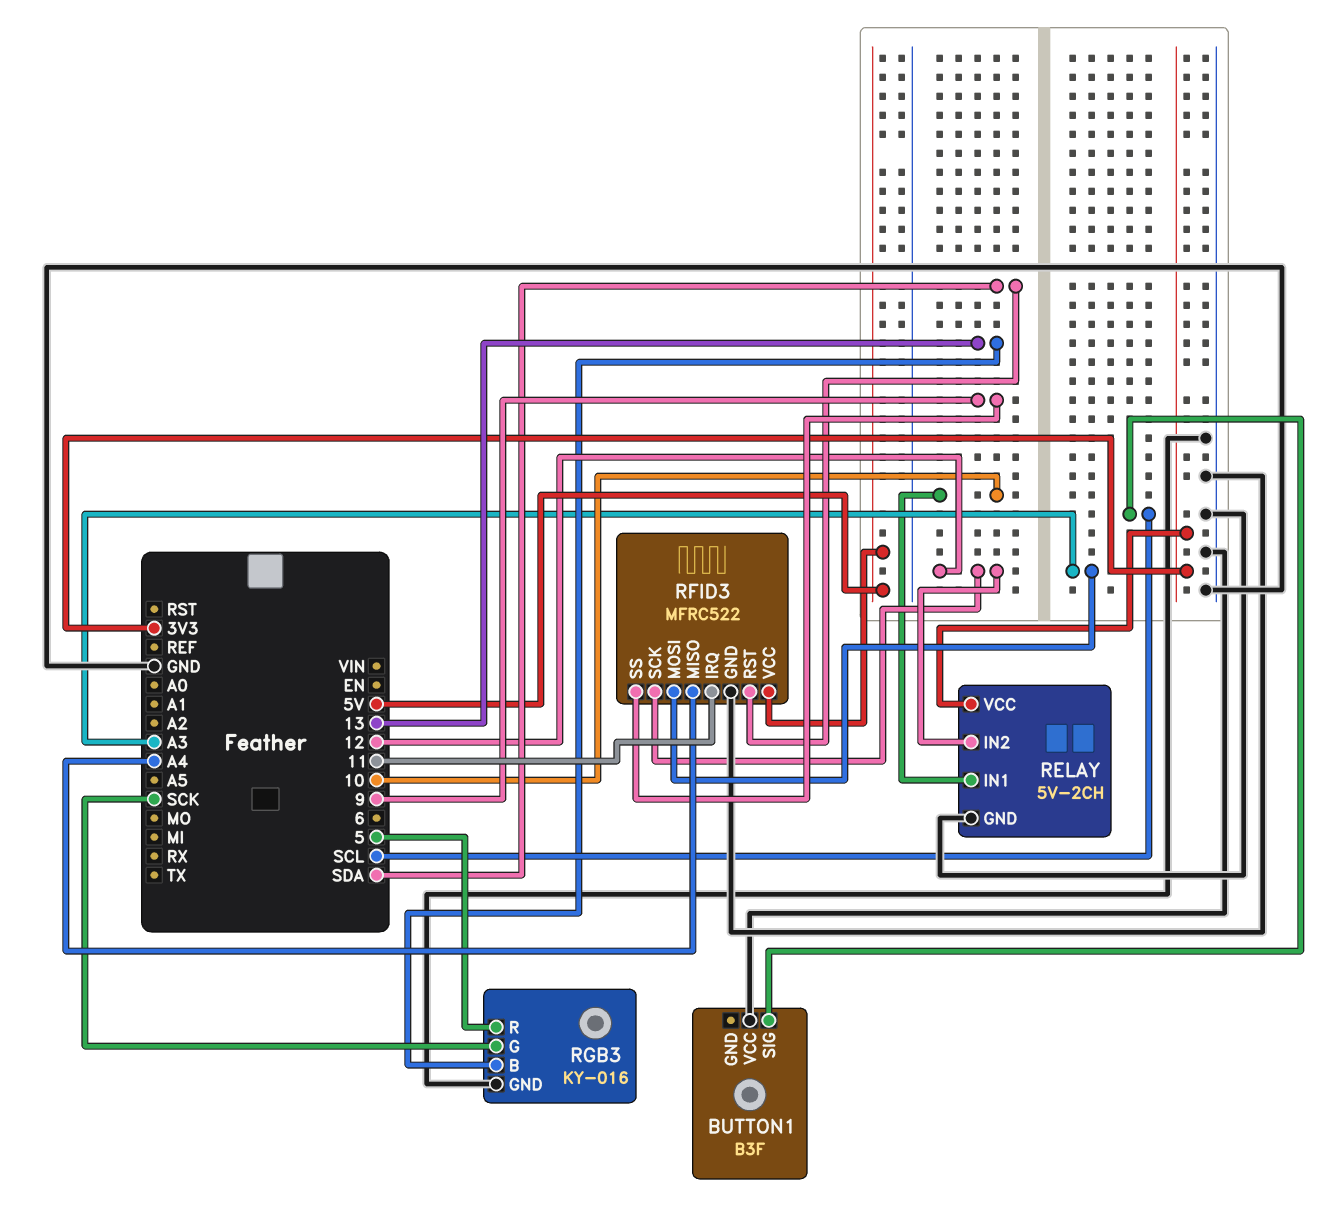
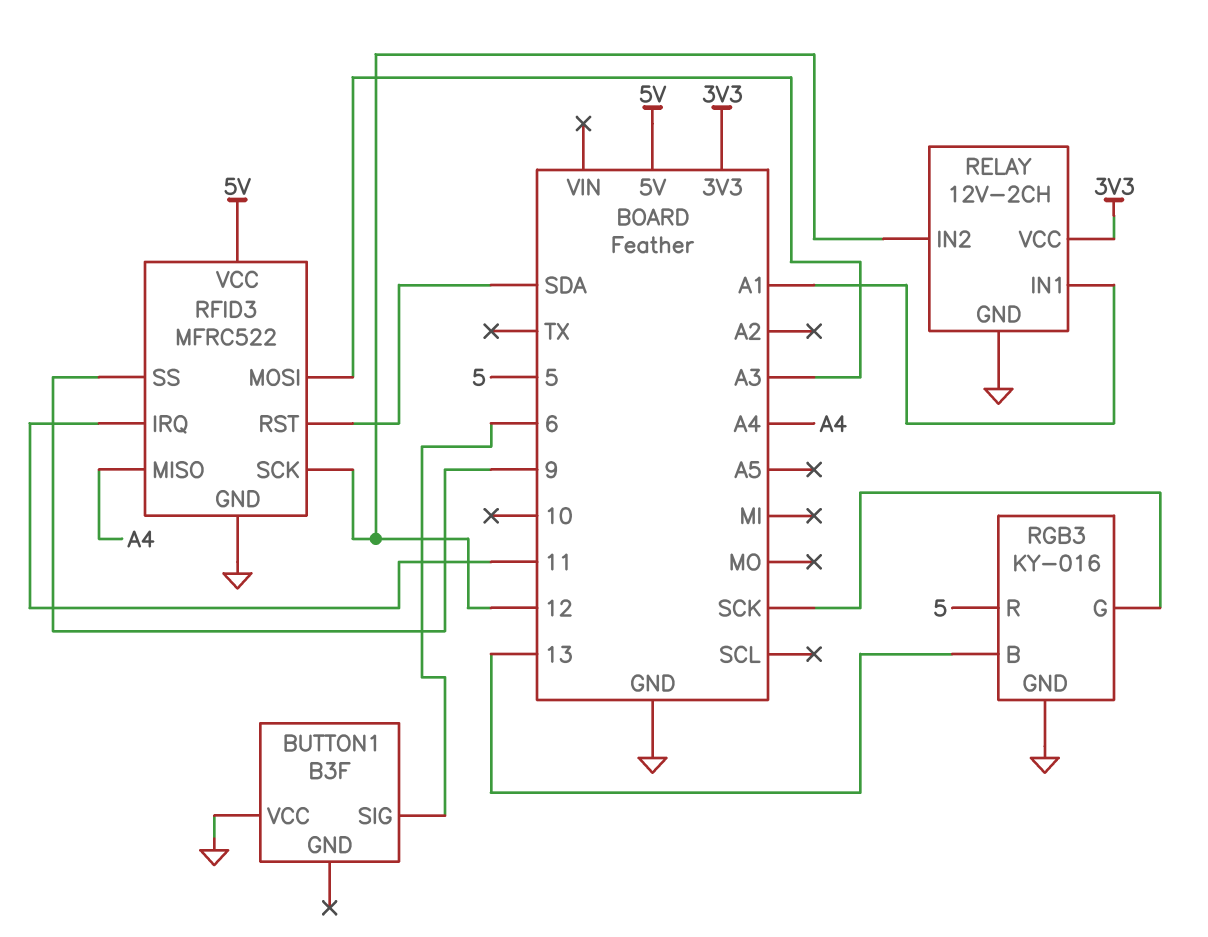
BUTTON1 pin SIG: SCL -> 6
RELAY: 5V-2CH -> 12V-2CH
RELAY pin IN1: 10 -> A1

